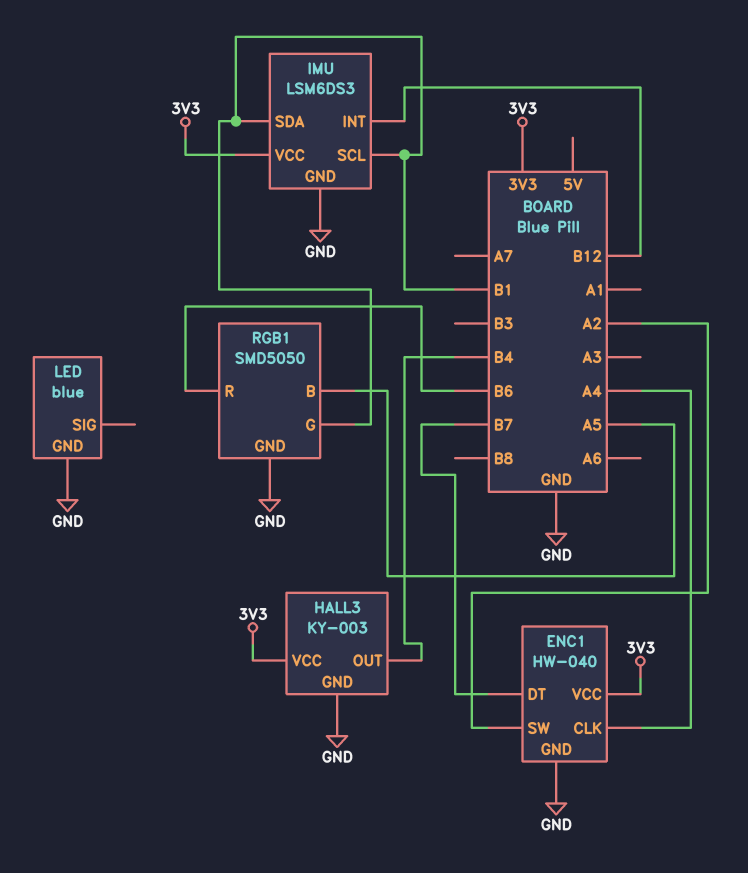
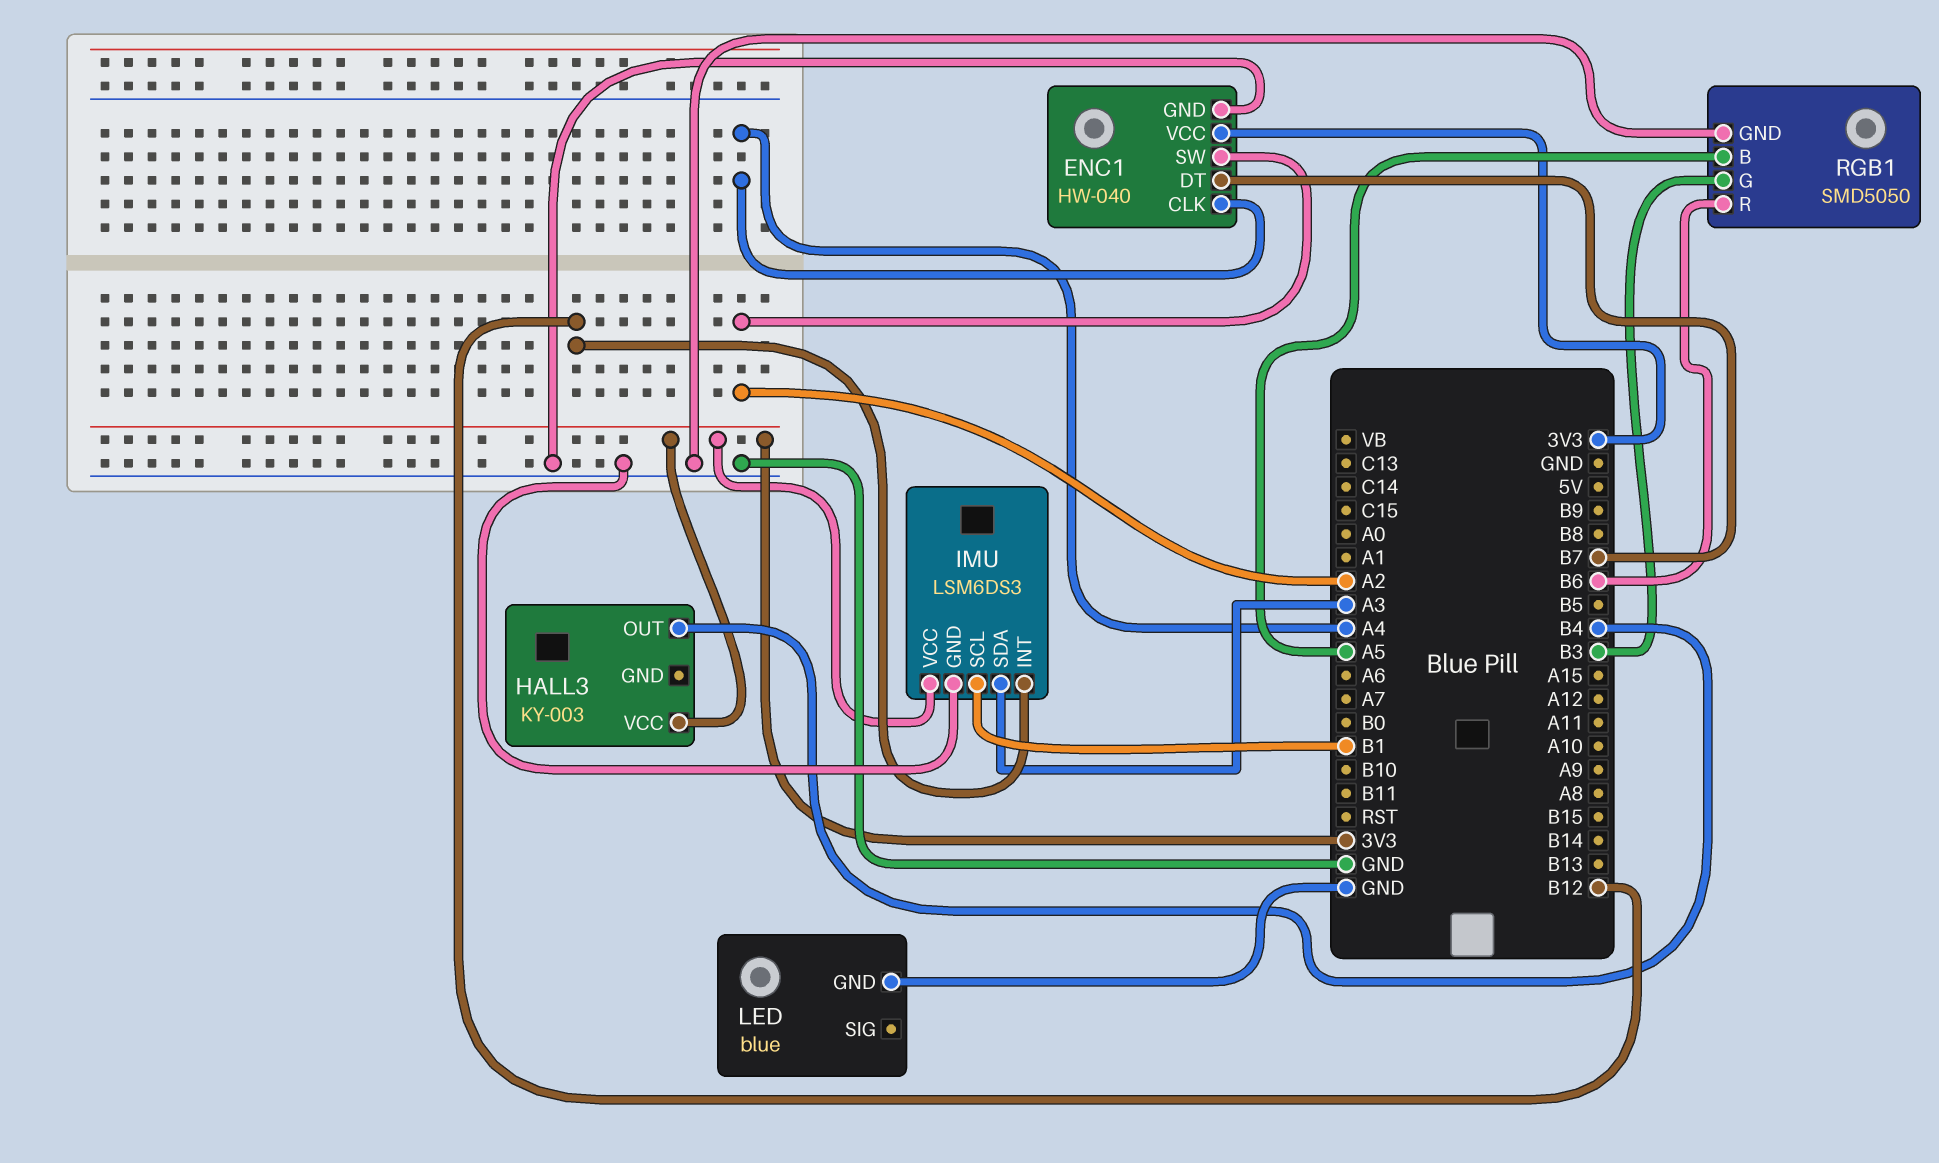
HALL3 pin GND: GND -> none
IMU pin SDA: B1 -> A3
RGB1 pin G: B1 -> B3

